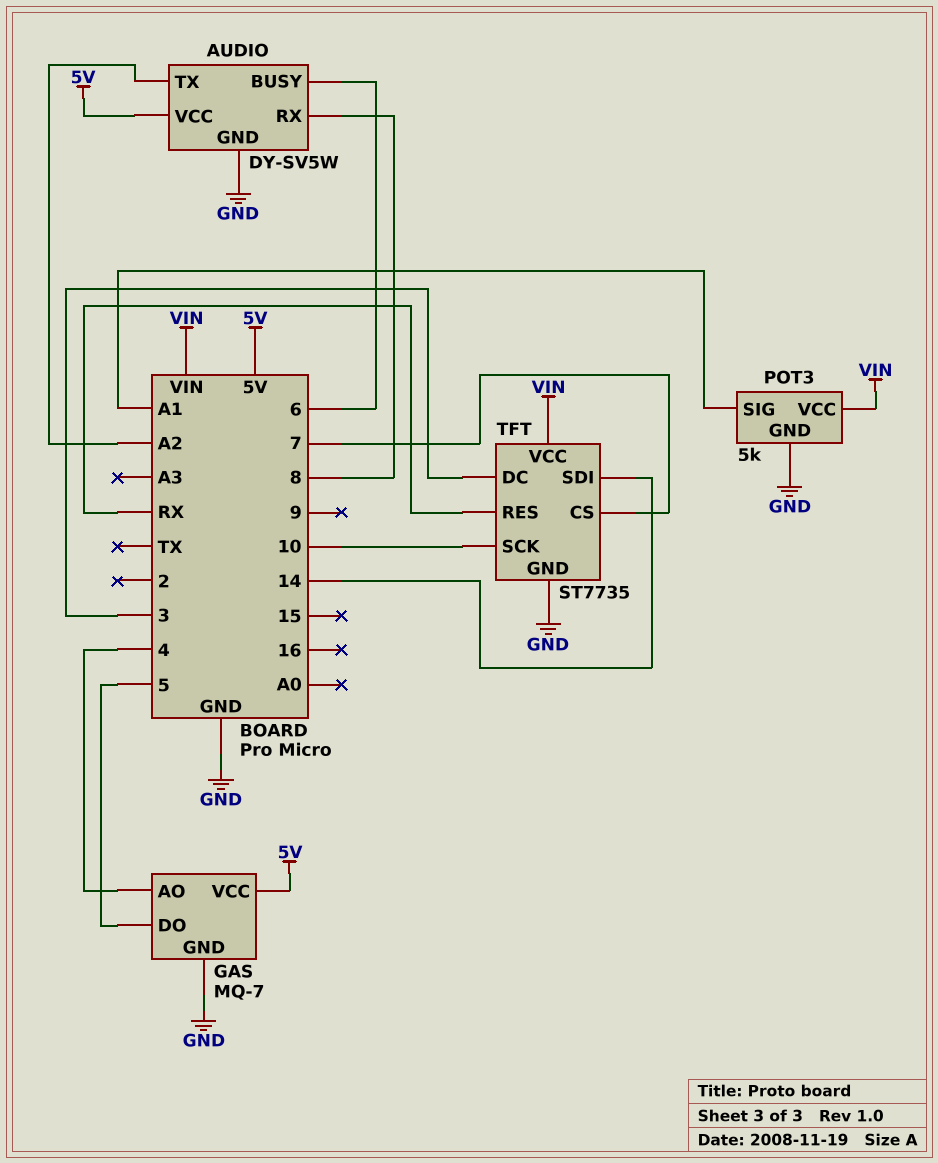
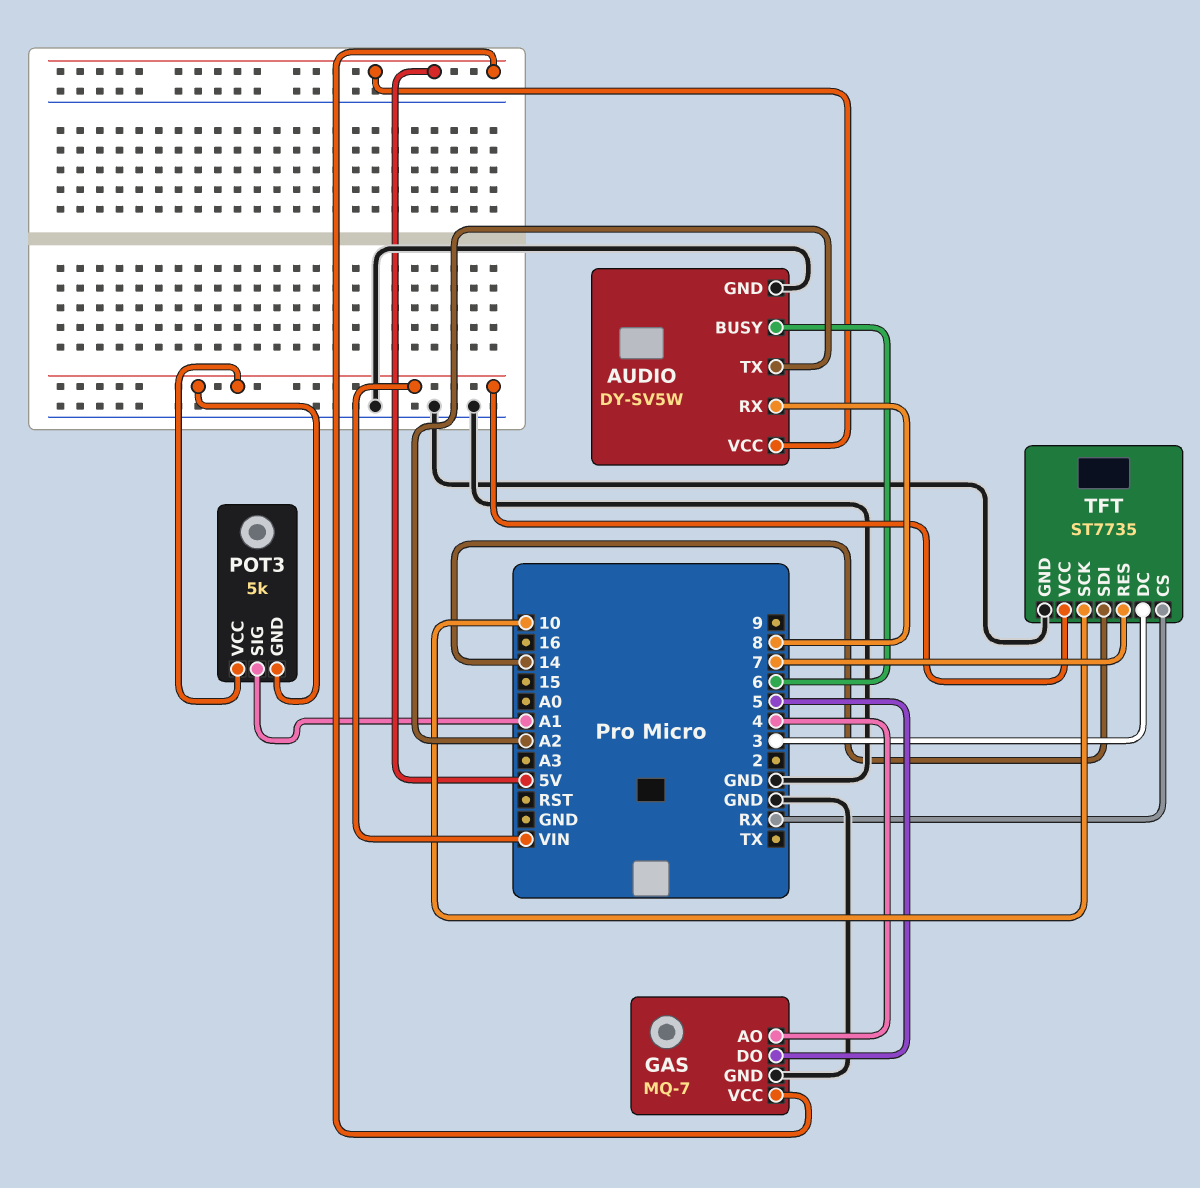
POT3 pin GND: GND -> VIN
TFT pin CS: 7 -> RX
TFT pin RES: RX -> 7

